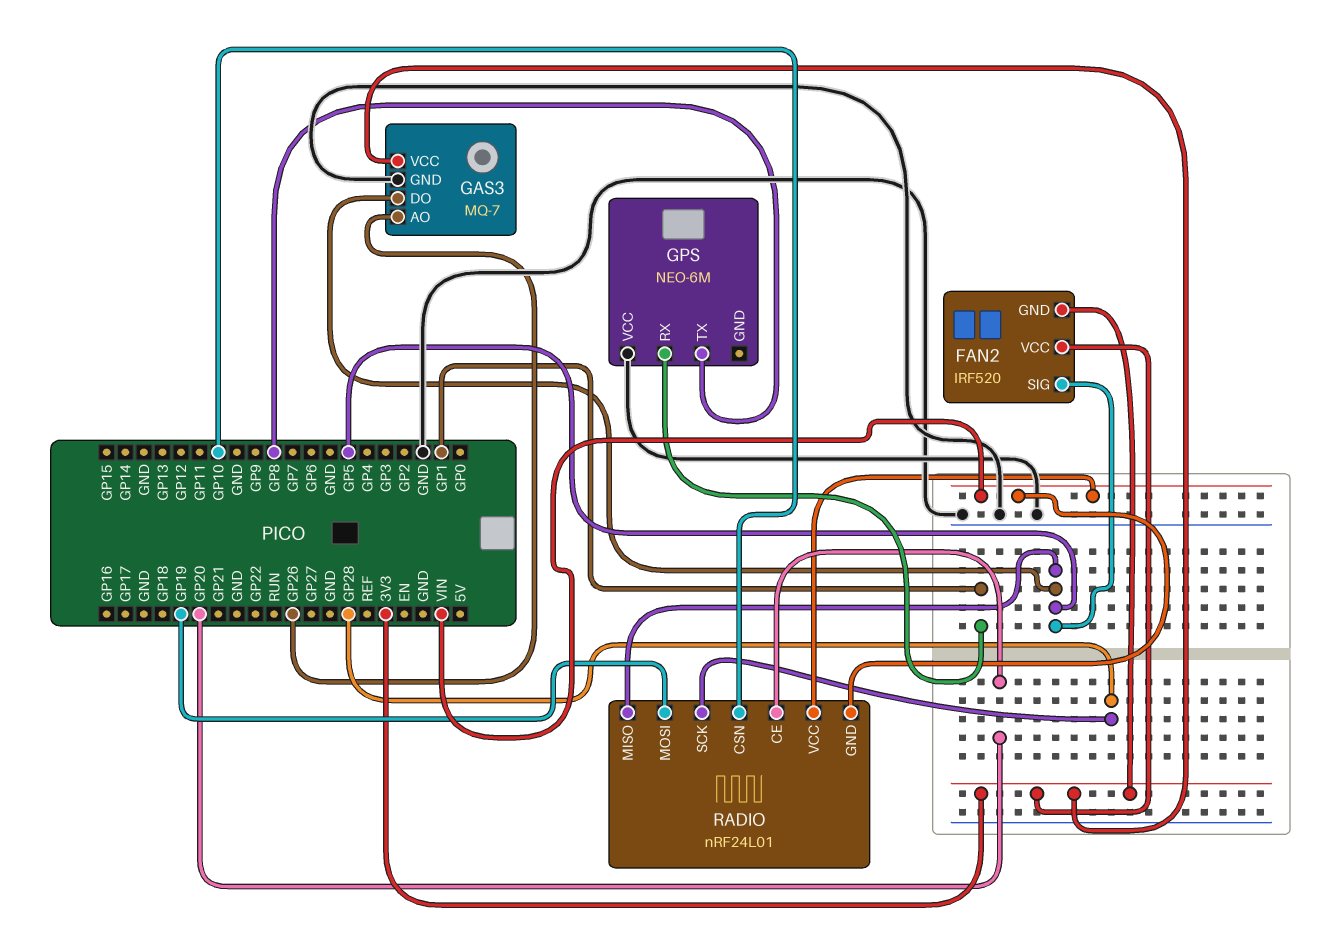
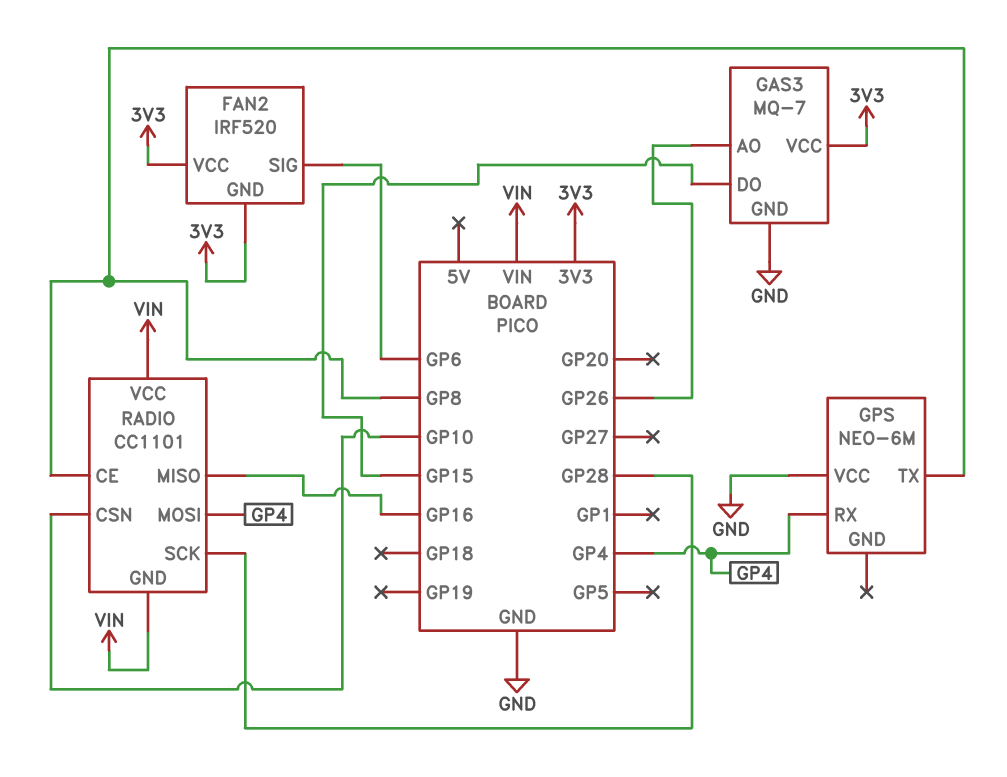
FAN2 pin SIG: GP5 -> GP6
GAS3 pin DO: GP5 -> GP15
GPS pin RX: GP1 -> GP4
RADIO: nRF24L01 -> CC1101
RADIO pin CE: GP20 -> GP8
RADIO pin MISO: GP5 -> GP16
RADIO pin MOSI: GP19 -> GP4

